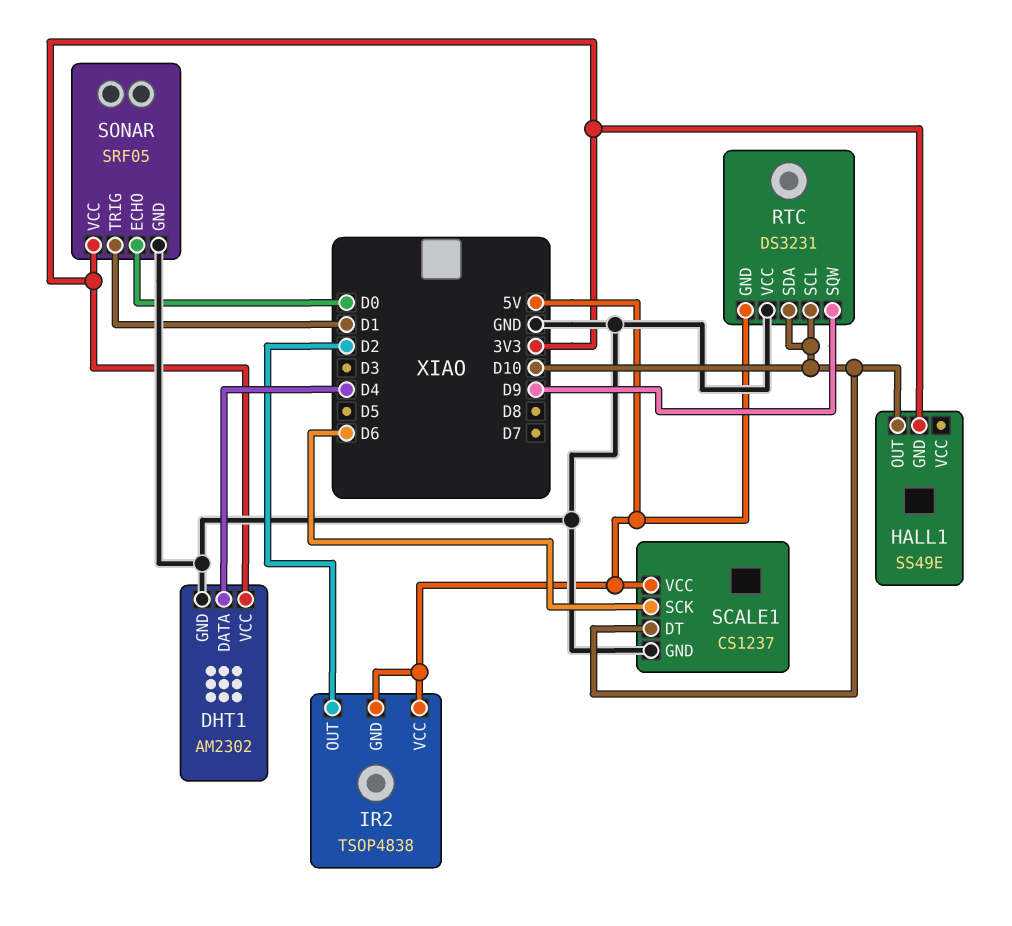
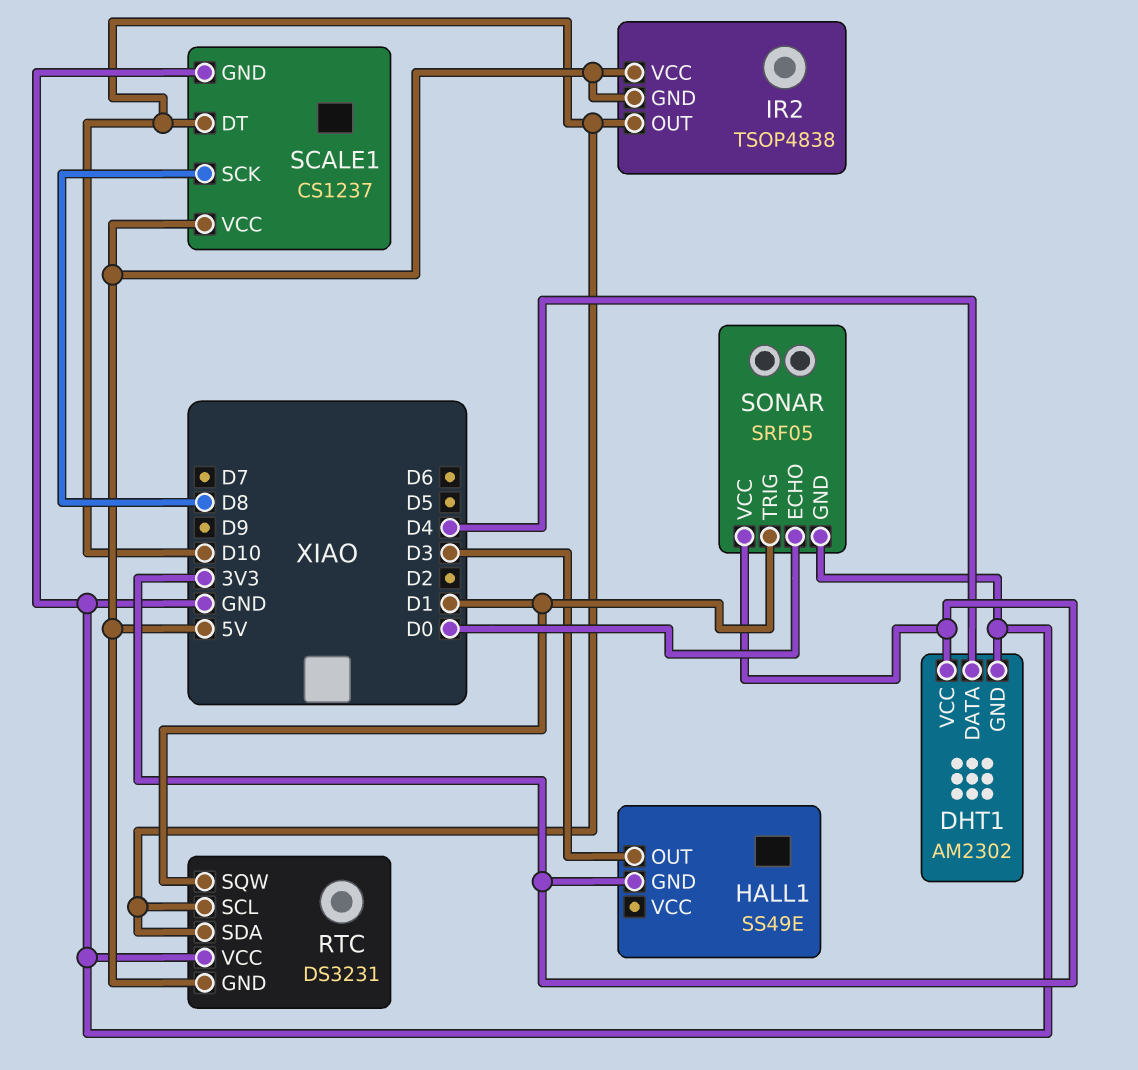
HALL1 pin OUT: D10 -> D3
IR2 pin OUT: D2 -> D10
RTC pin SQW: D9 -> D1
SCALE1 pin SCK: D6 -> D8

